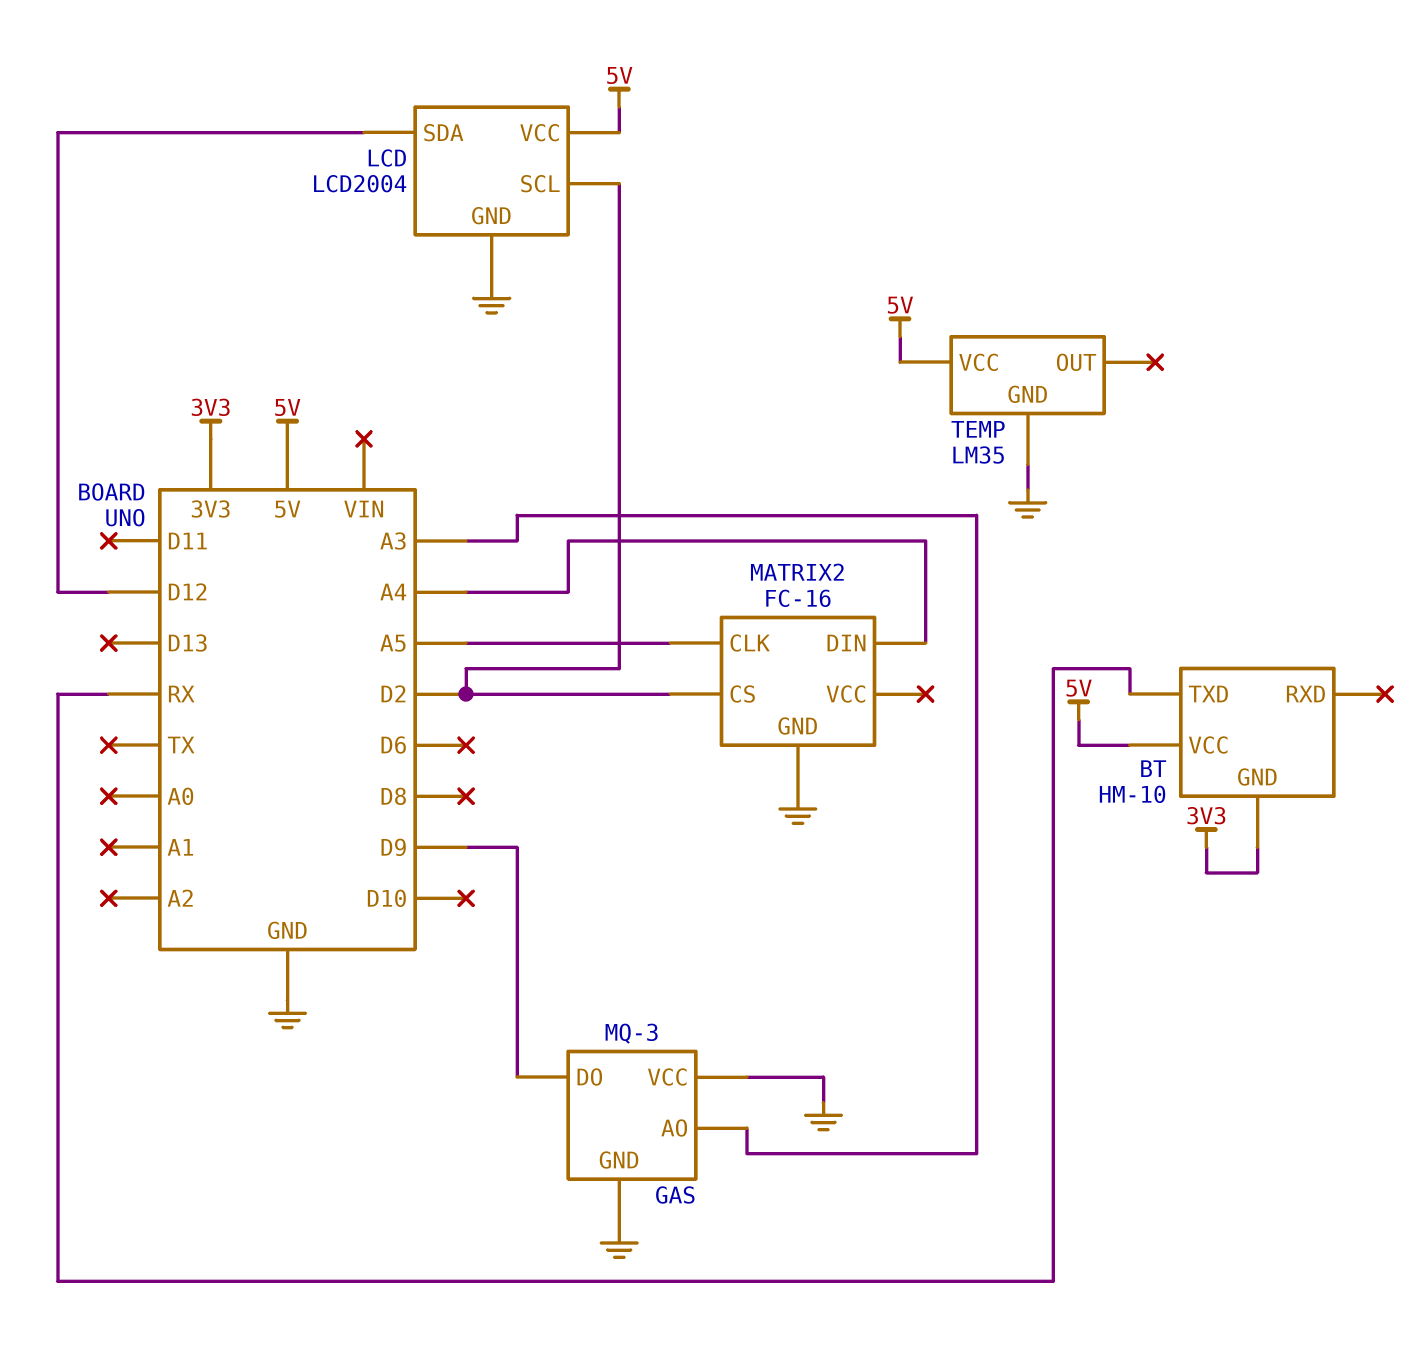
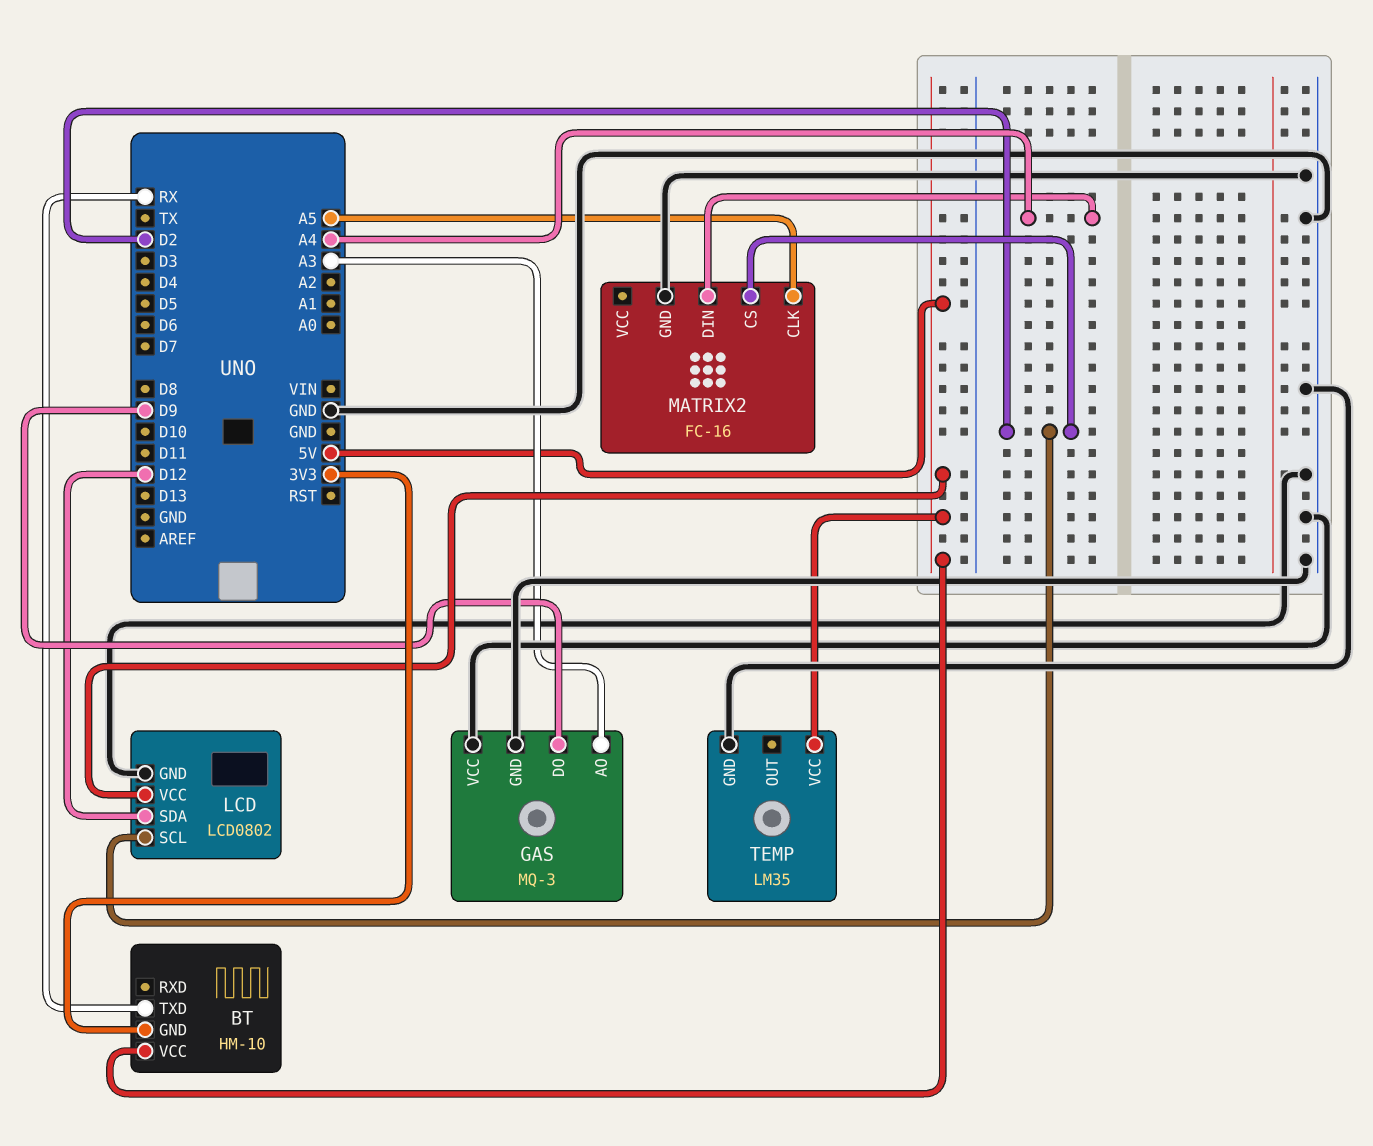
LCD: LCD2004 -> LCD0802

